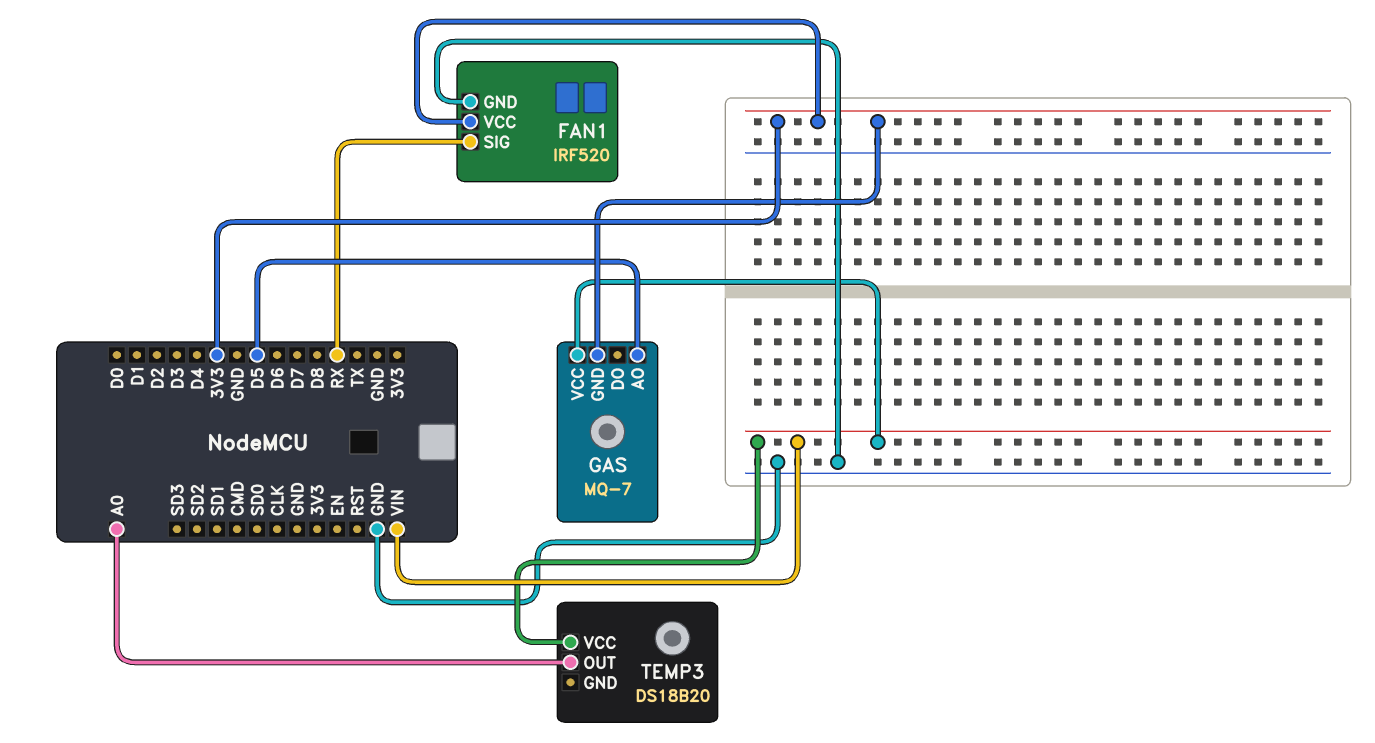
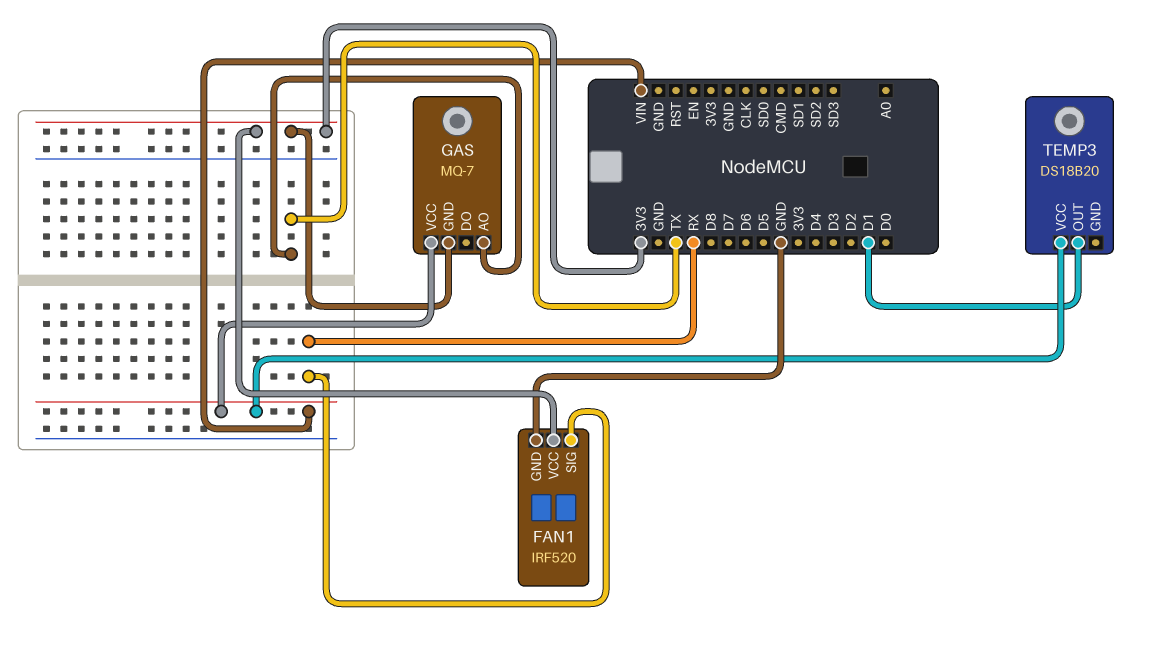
GAS pin AO: D5 -> TX
TEMP3 pin OUT: A0 -> D1

